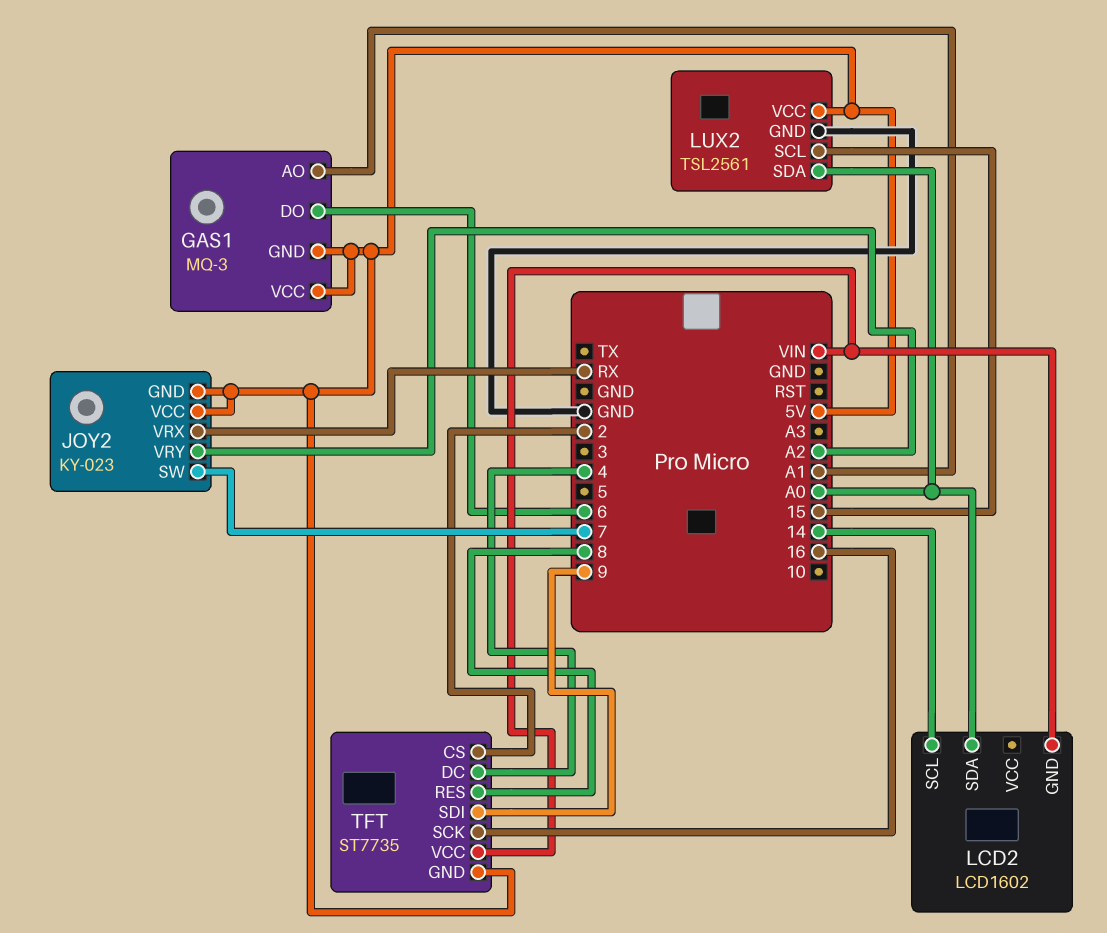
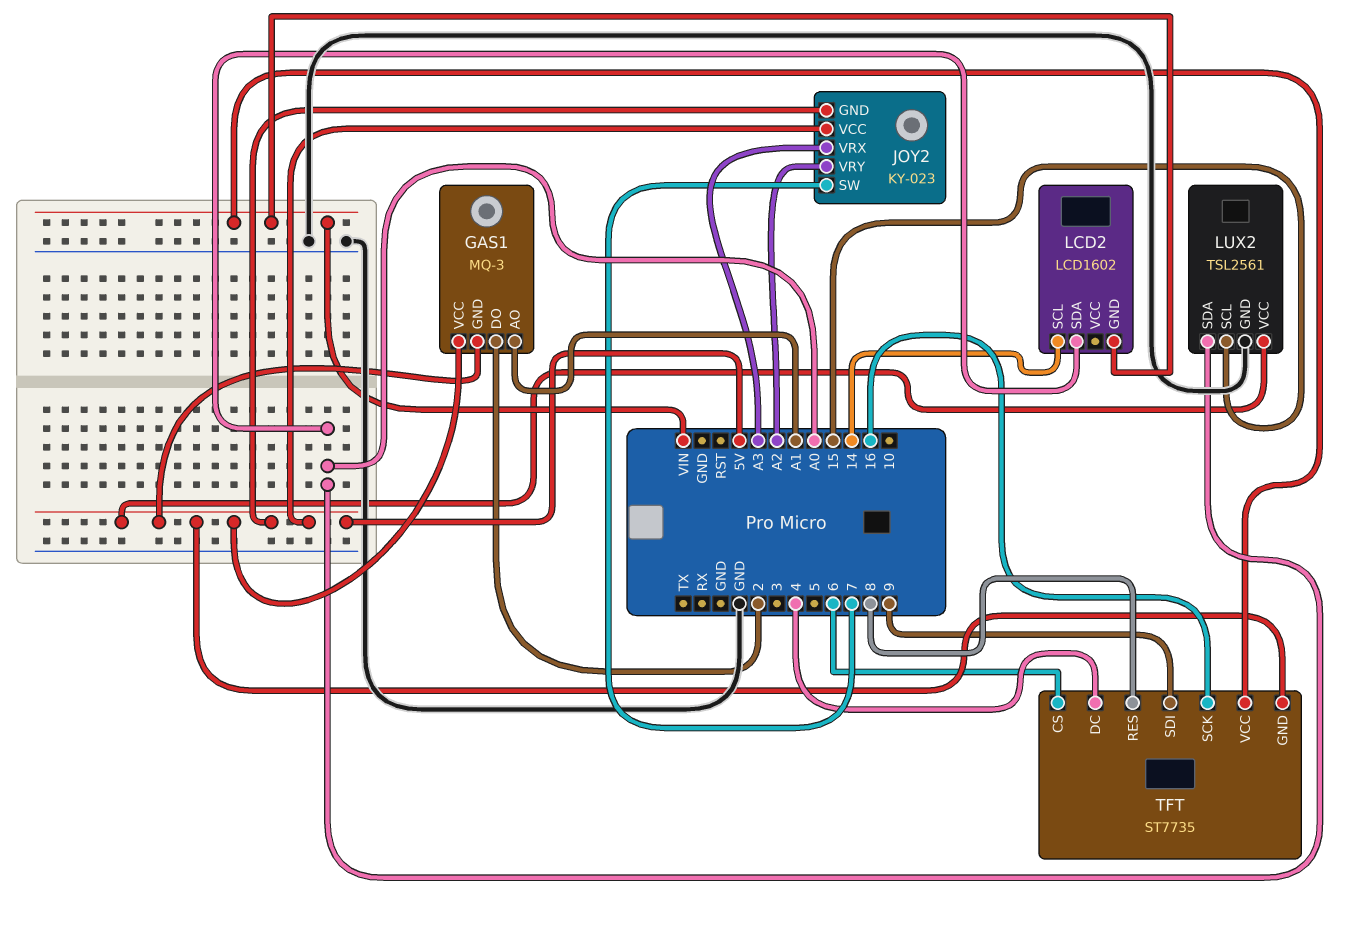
GAS1 pin DO: 6 -> 2
JOY2 pin VRX: RX -> A3
TFT pin CS: 2 -> 6

